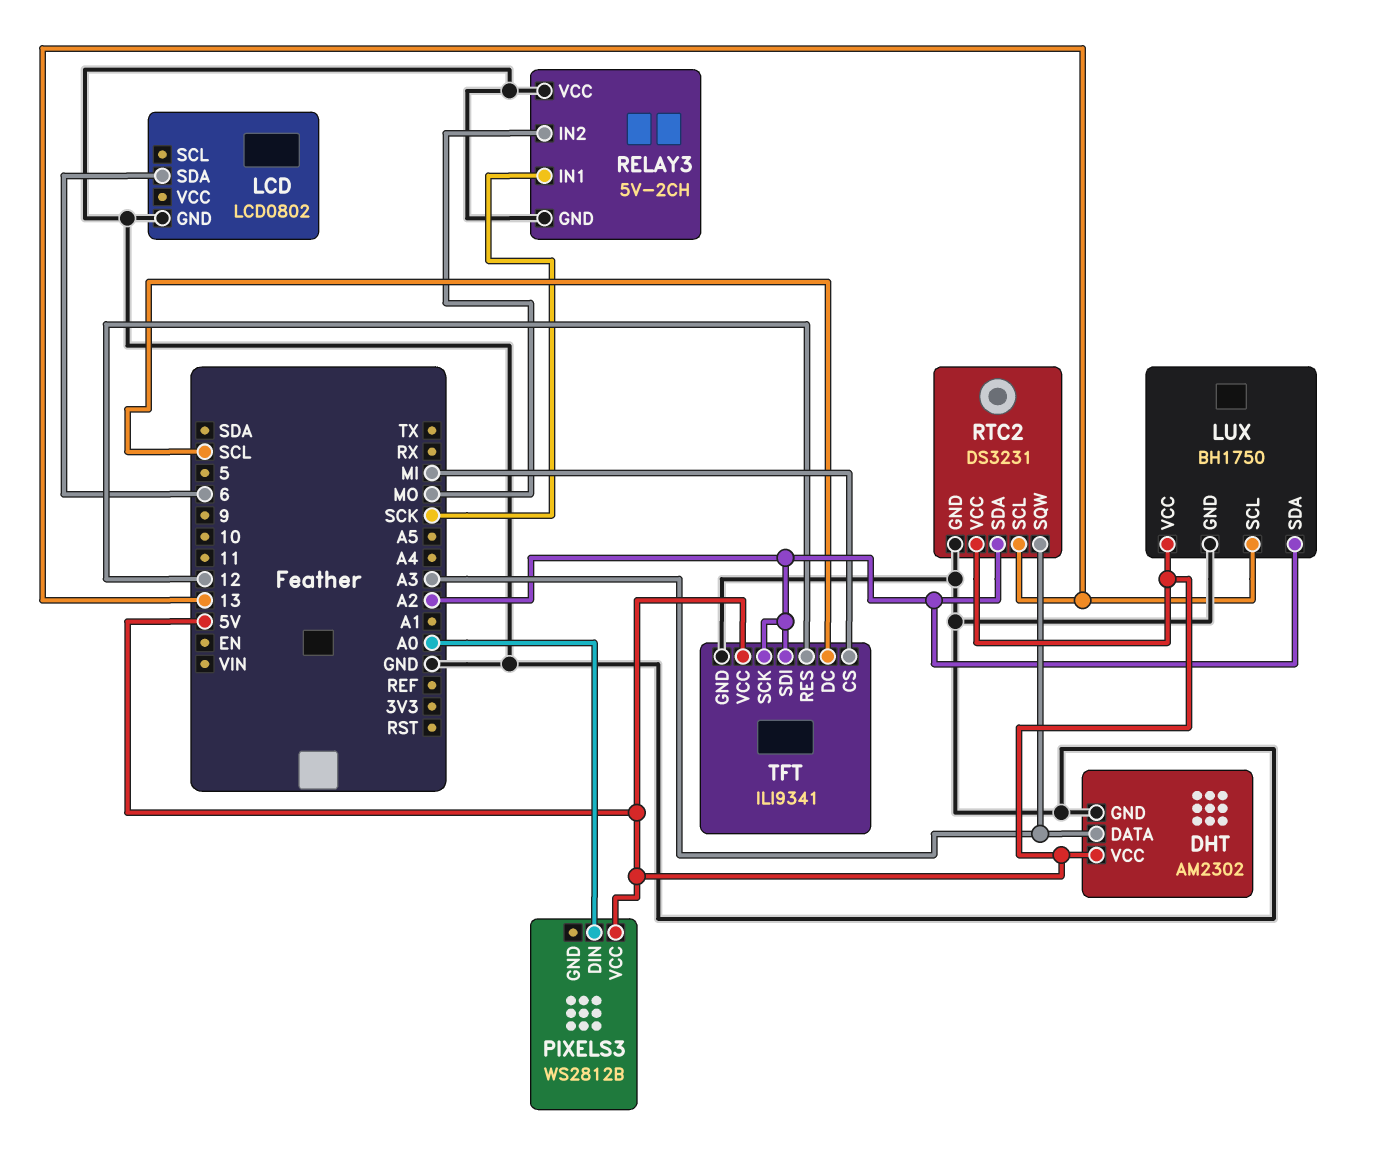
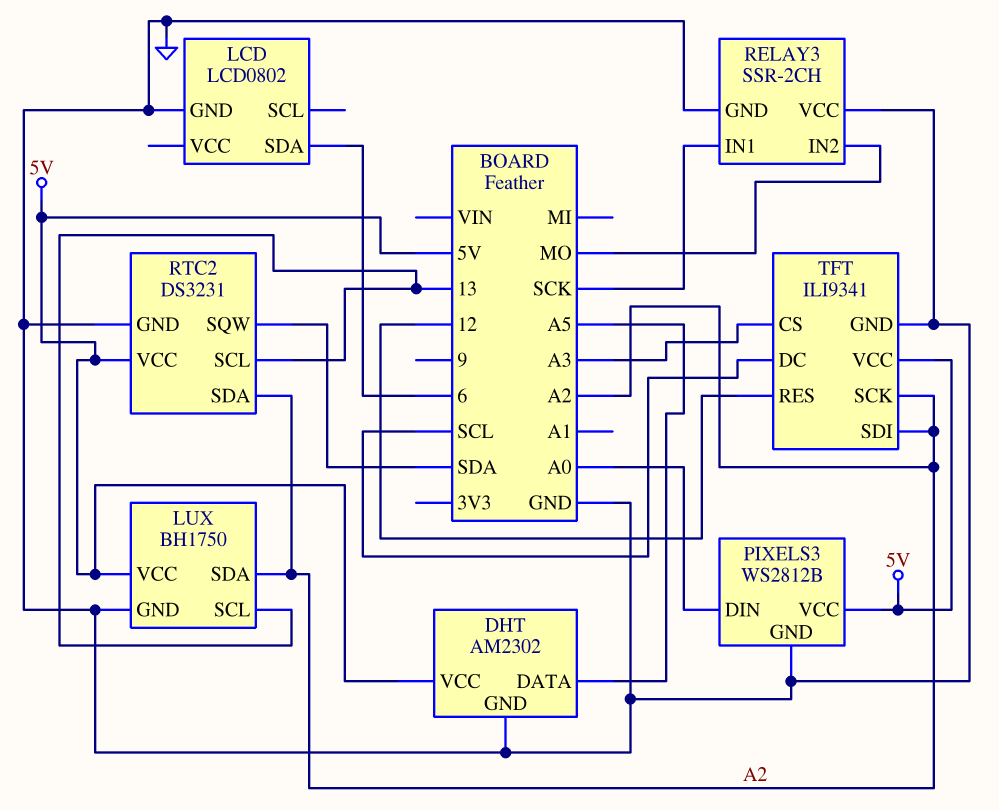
DHT pin DATA: A3 -> A5
PIXELS3 pin GND: none -> GND
RELAY3: 5V-2CH -> SSR-2CH
RTC2 pin SQW: A3 -> SDA
TFT pin CS: MI -> A3

